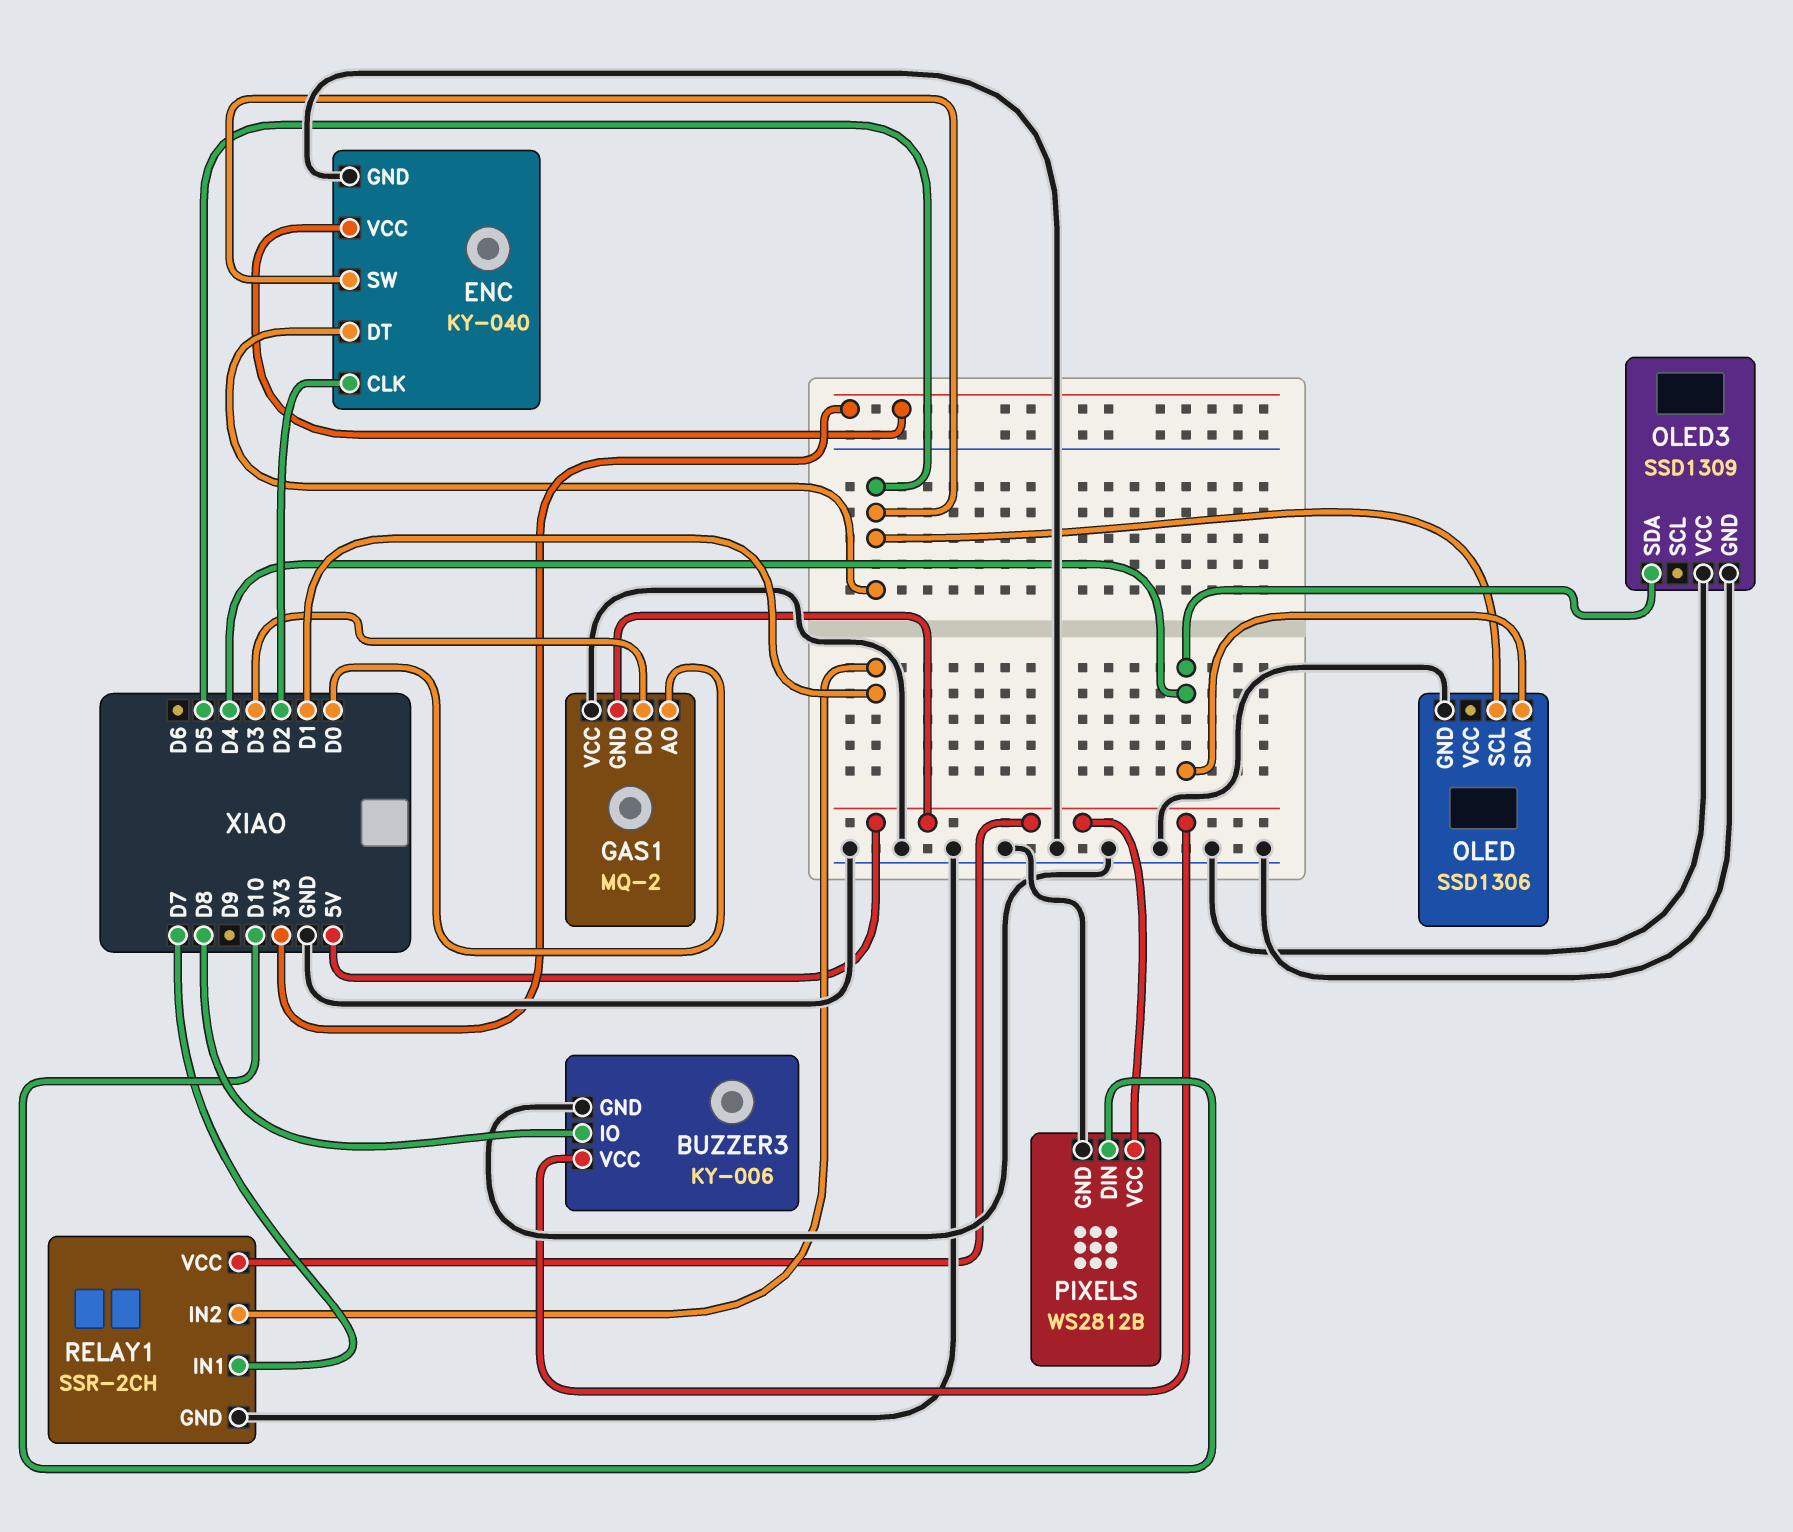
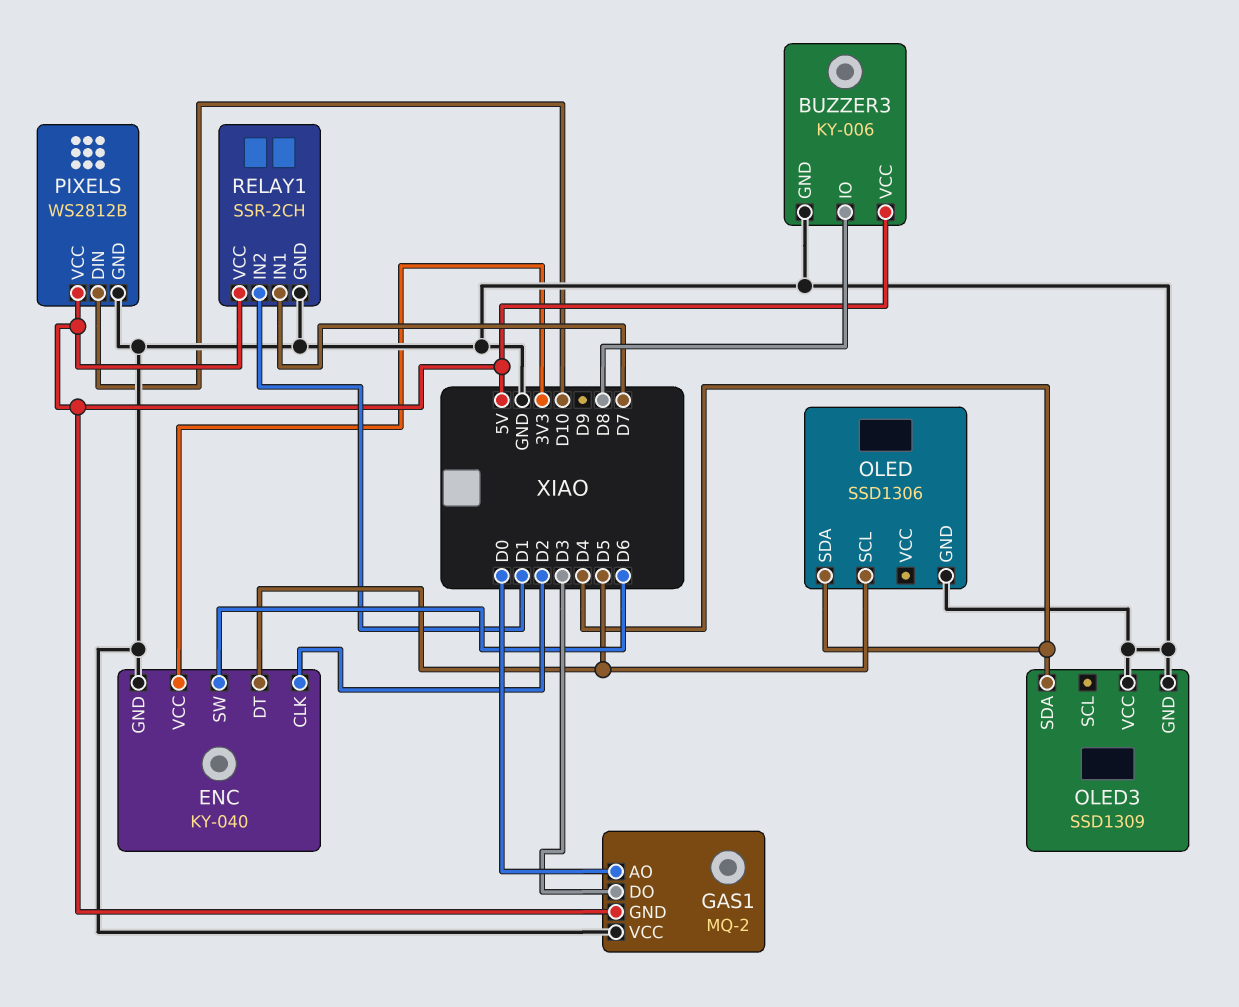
ENC pin SW: D5 -> D6

